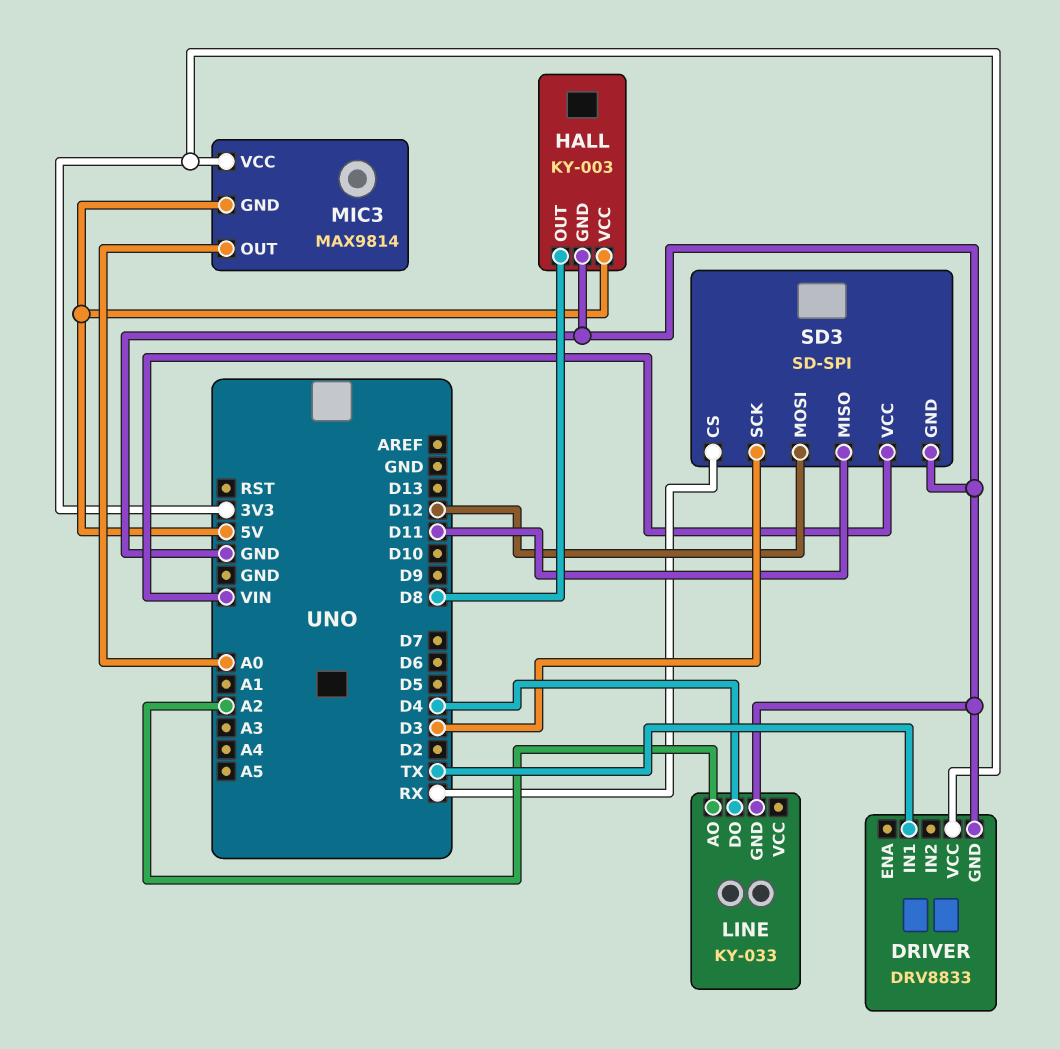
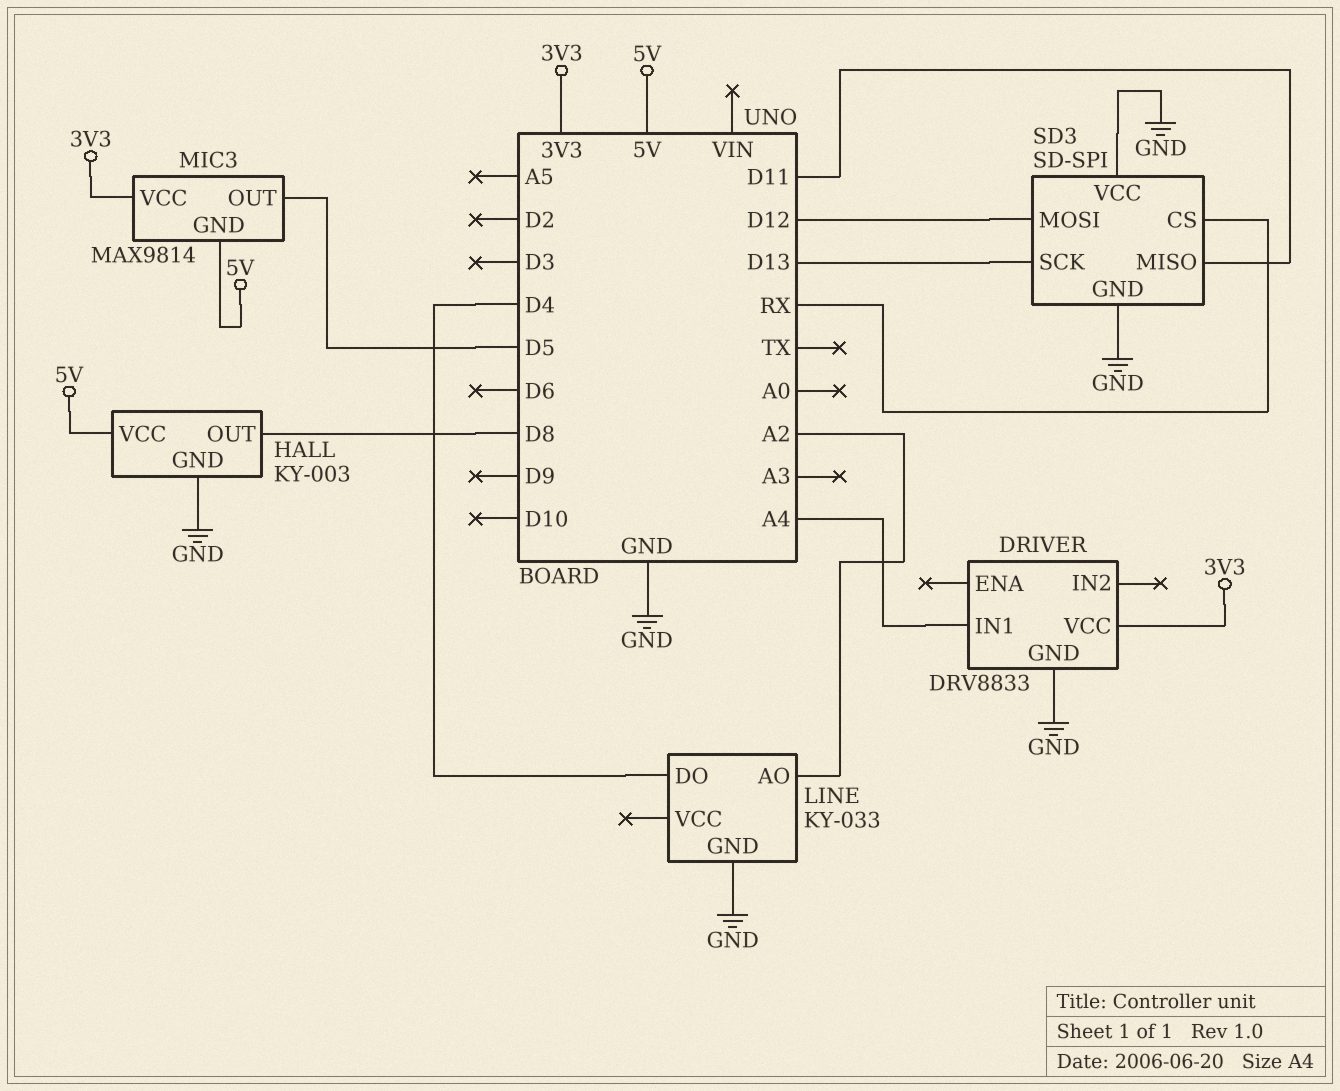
DRIVER pin IN1: TX -> A4
MIC3 pin OUT: A0 -> D5
SD3 pin SCK: D3 -> D13
SD3 pin VCC: VIN -> GND

